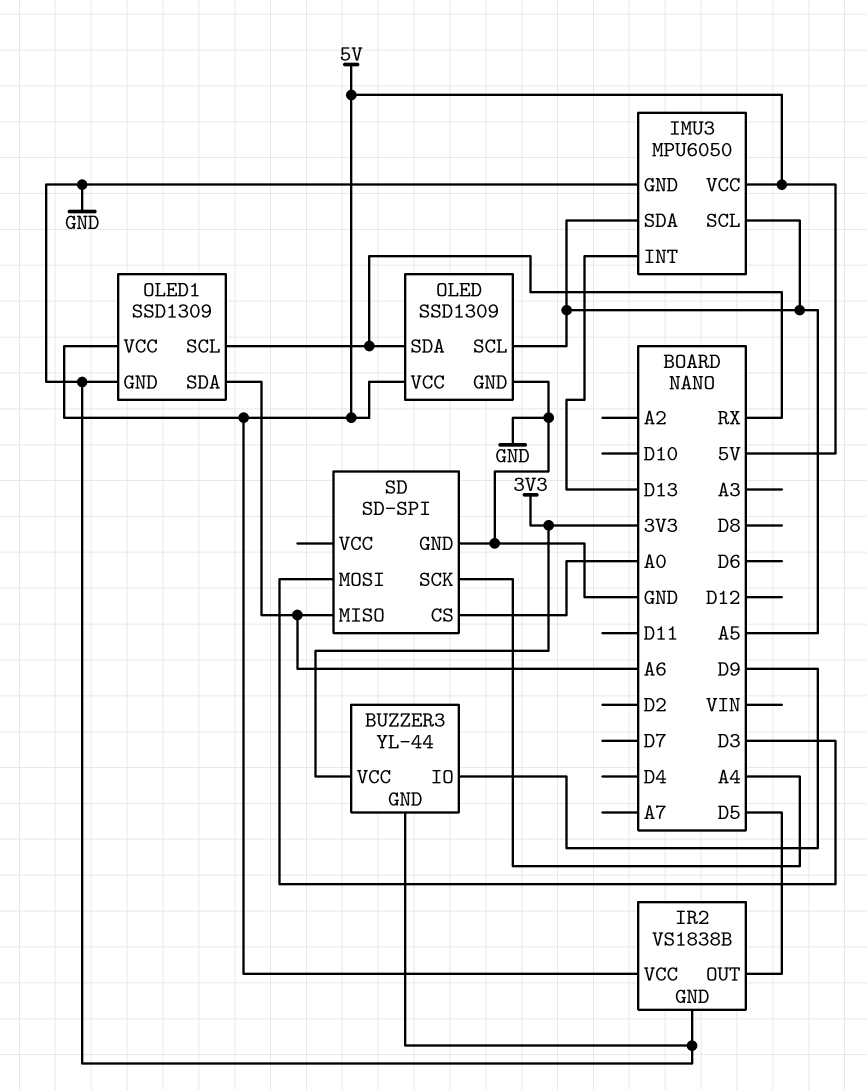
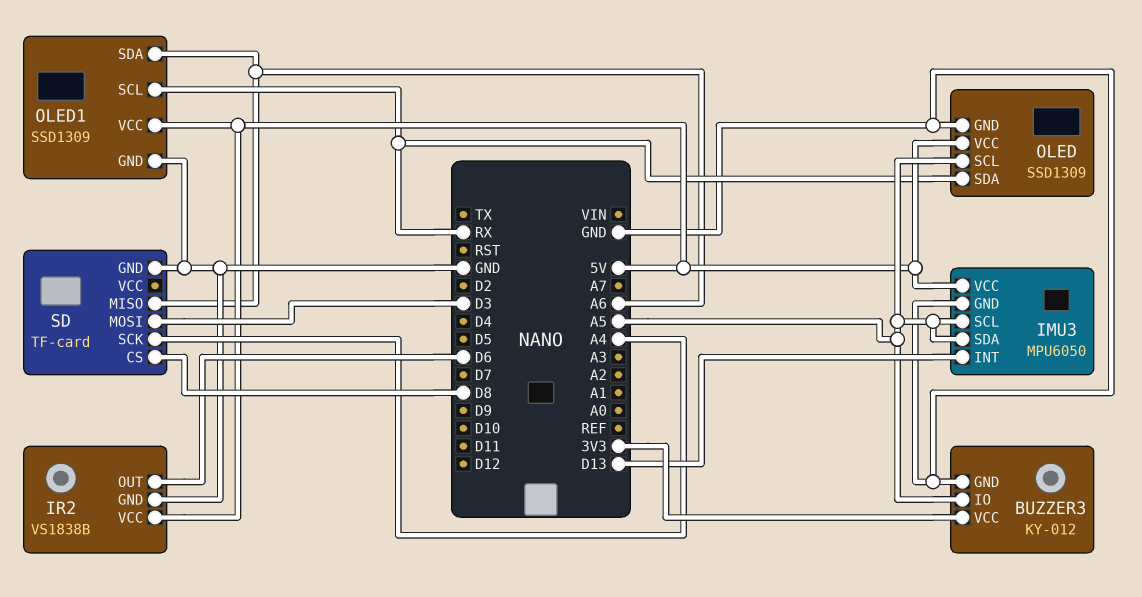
BUZZER3: YL-44 -> KY-012
BUZZER3 pin IO: D9 -> A5
IR2 pin OUT: D5 -> D6
SD: SD-SPI -> TF-card
SD pin CS: A0 -> D8

